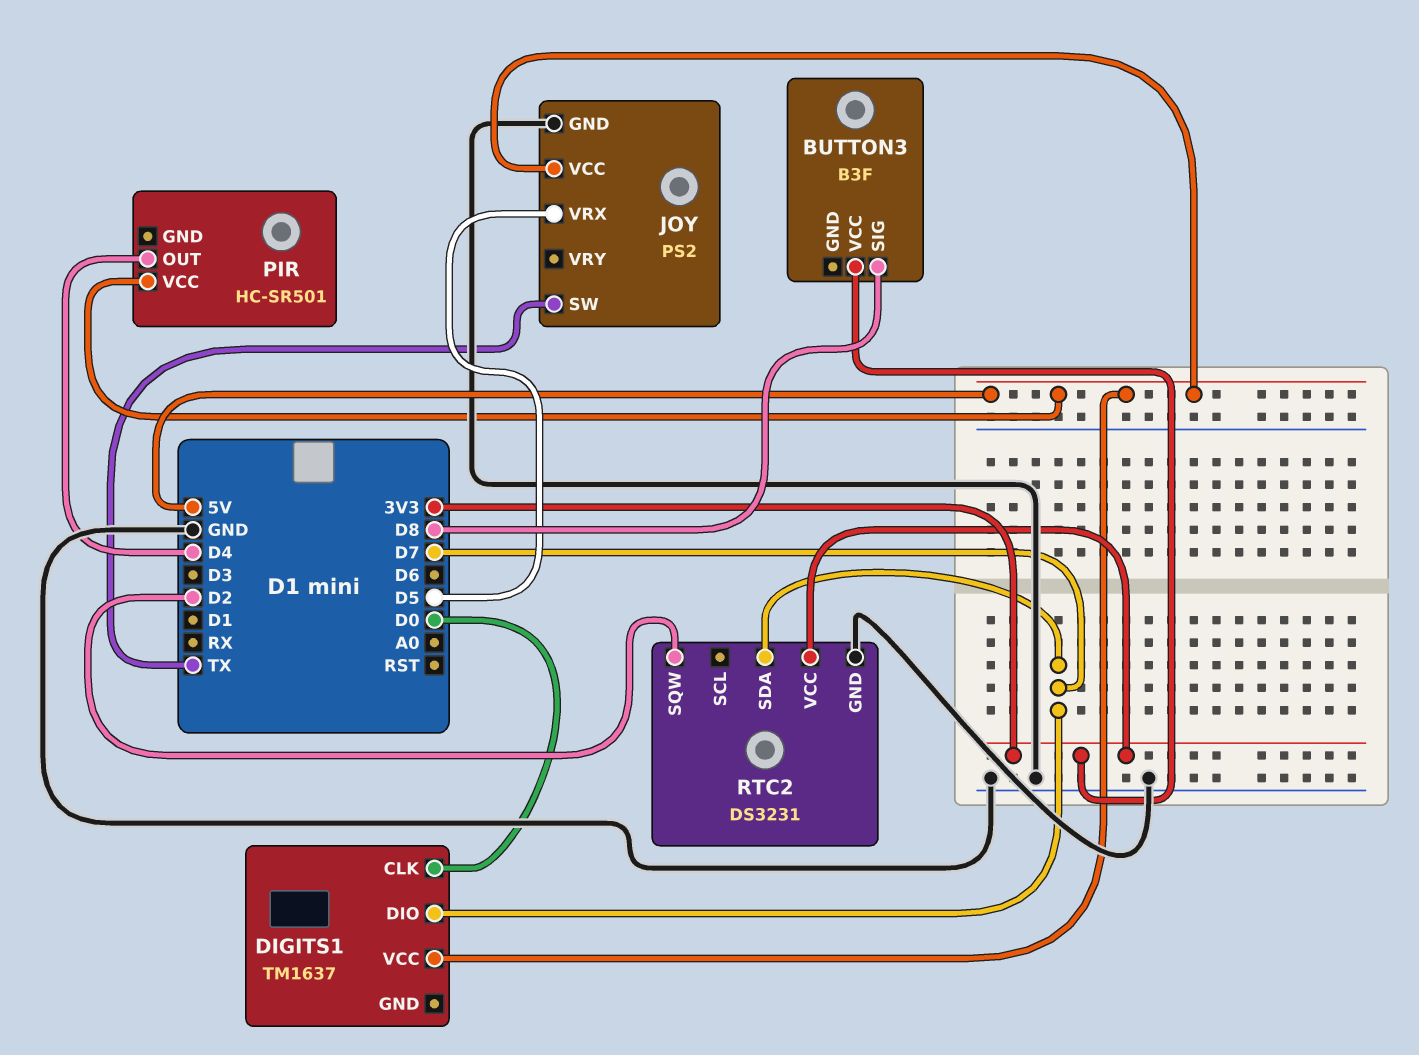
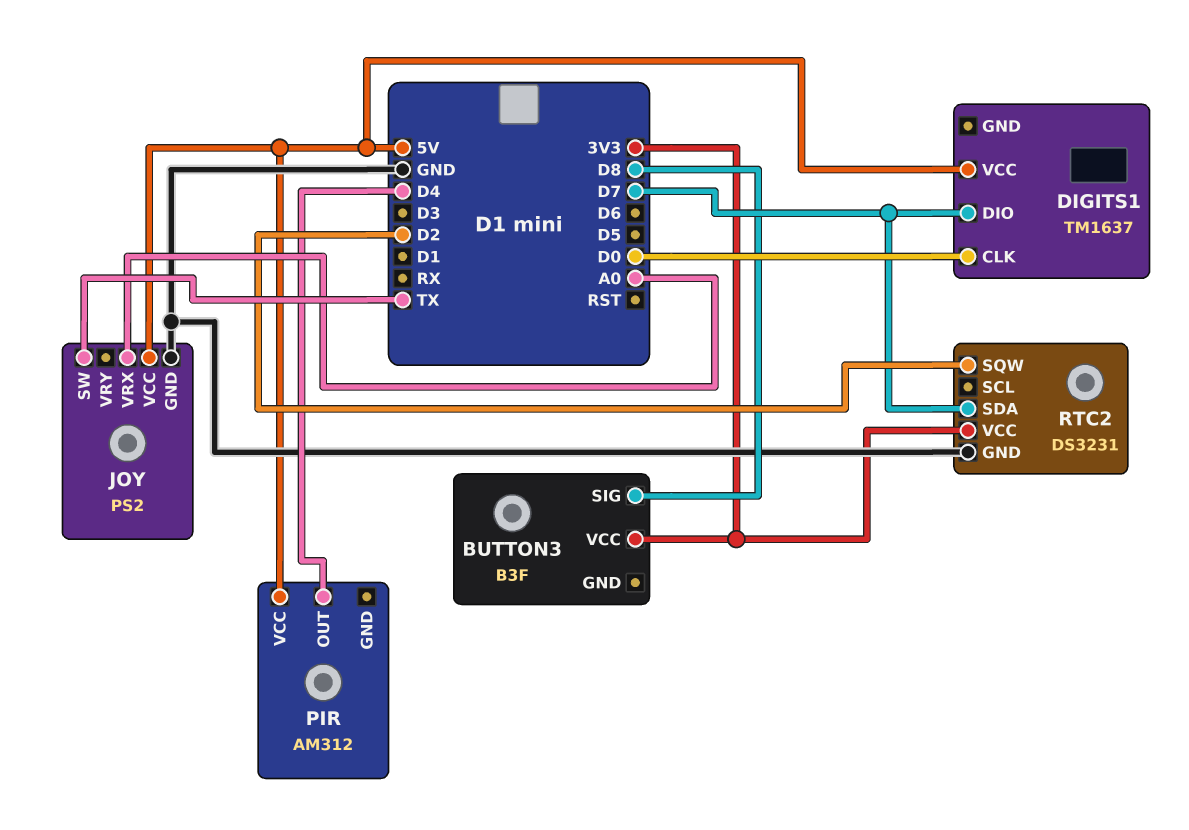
JOY pin VRX: D5 -> A0
PIR: HC-SR501 -> AM312

